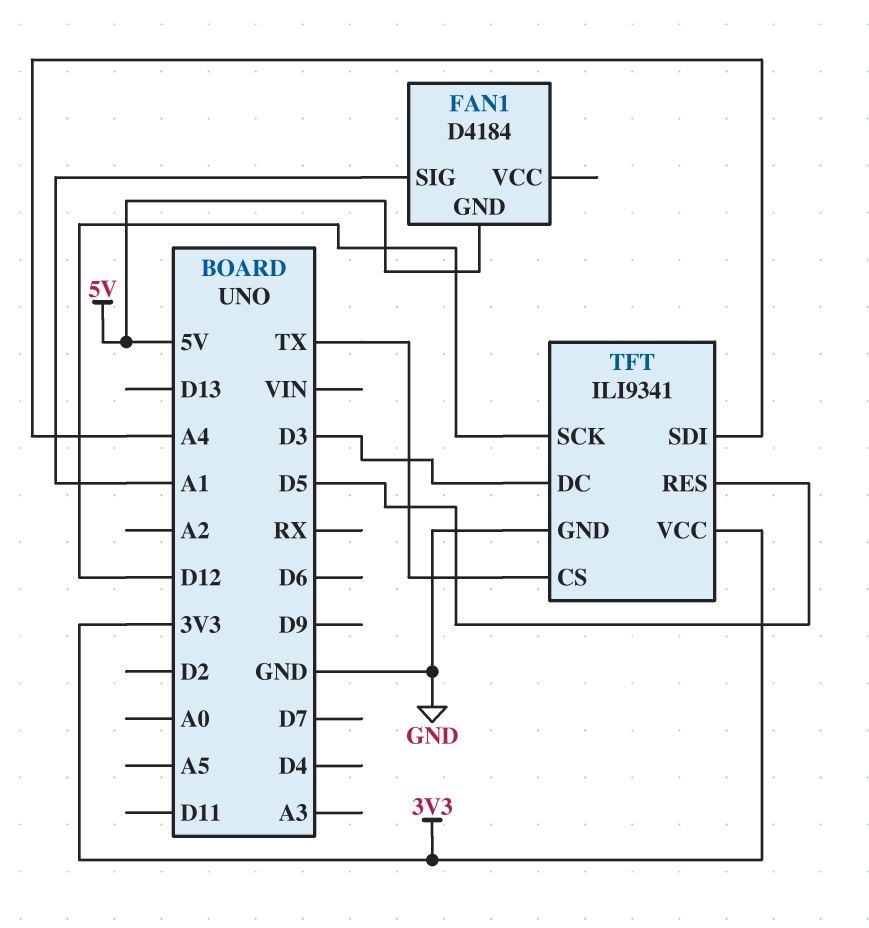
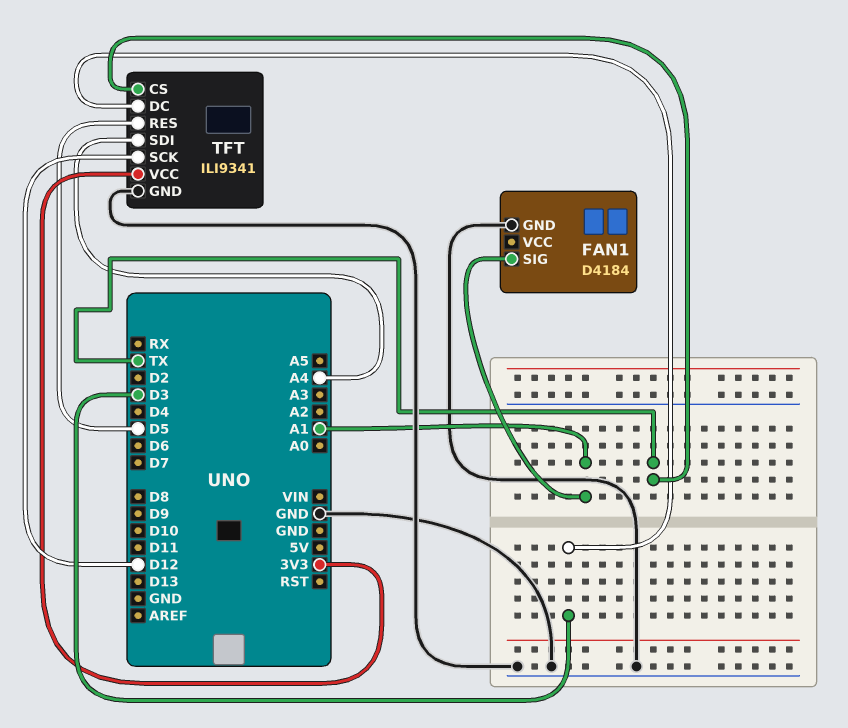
FAN1 pin GND: 5V -> GND

